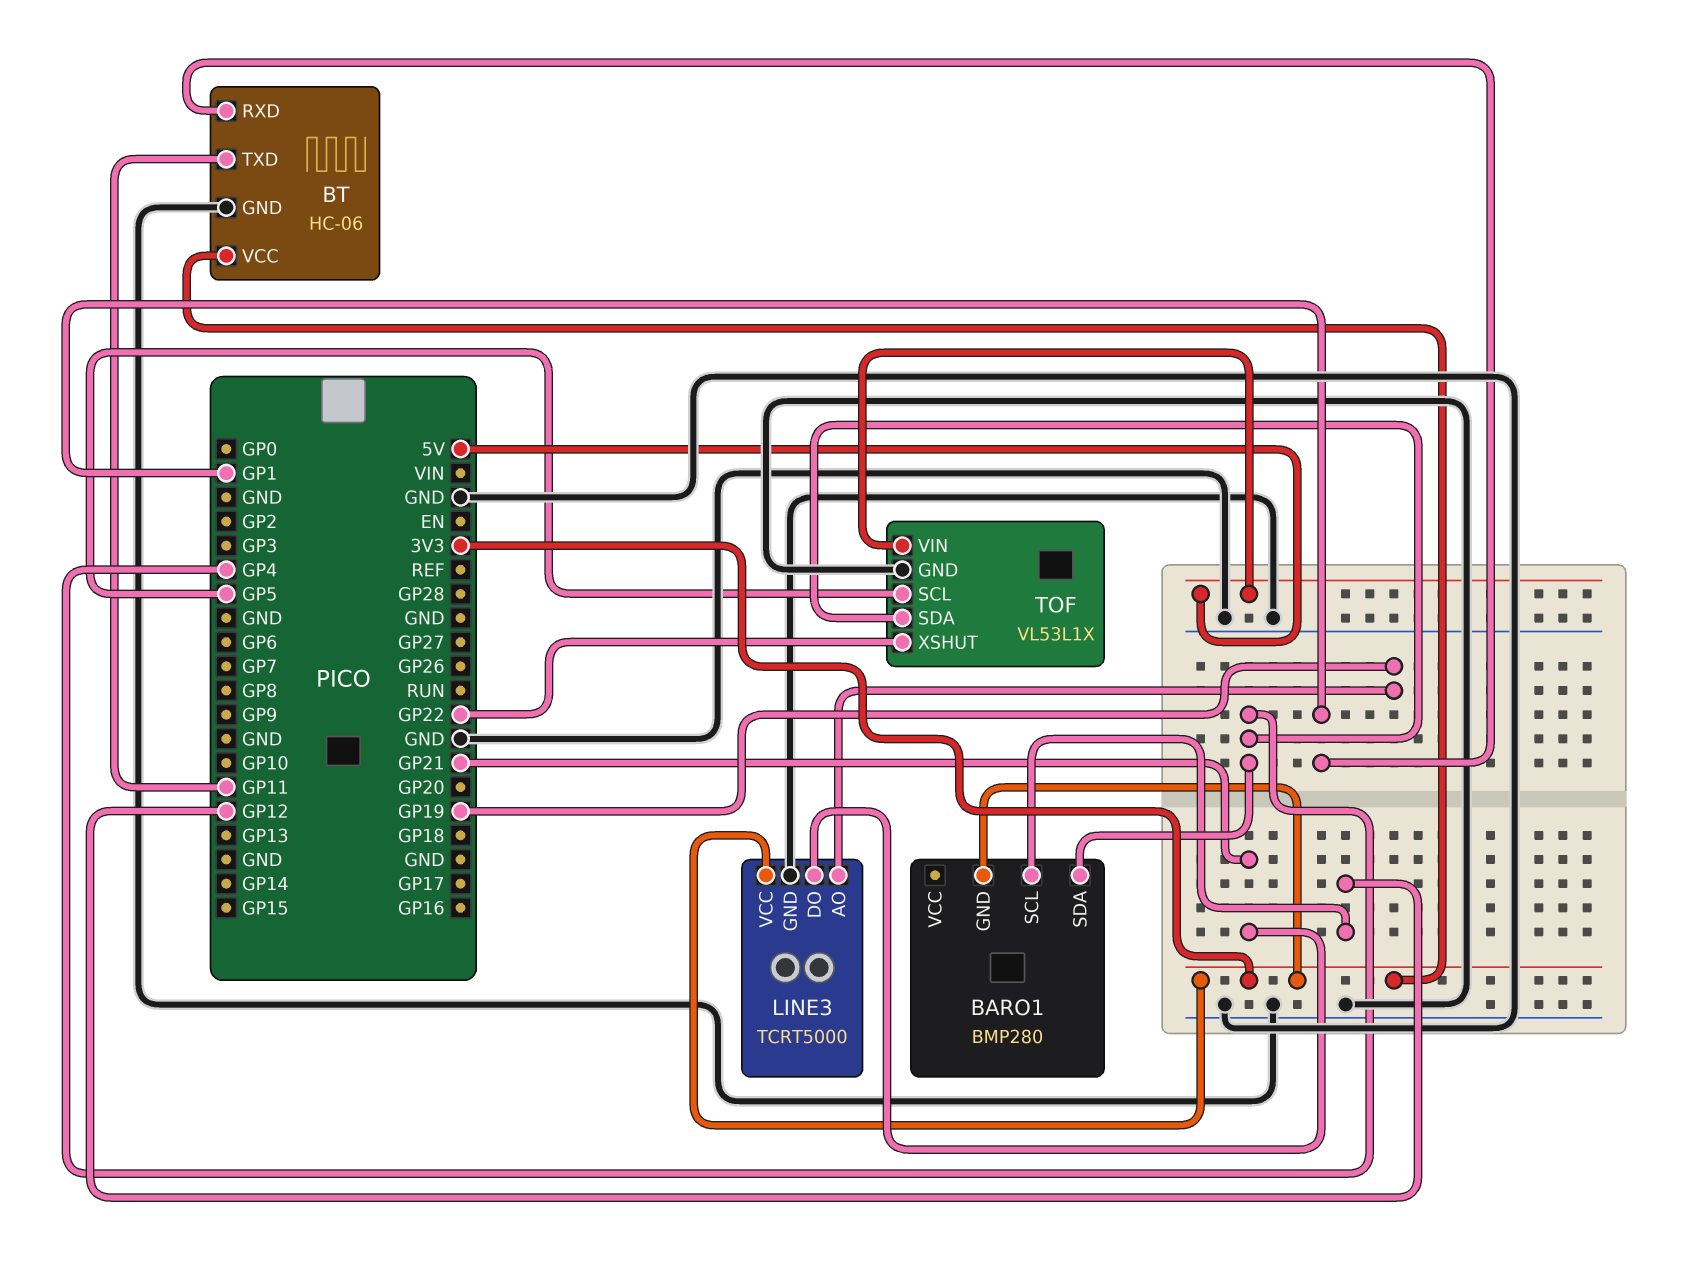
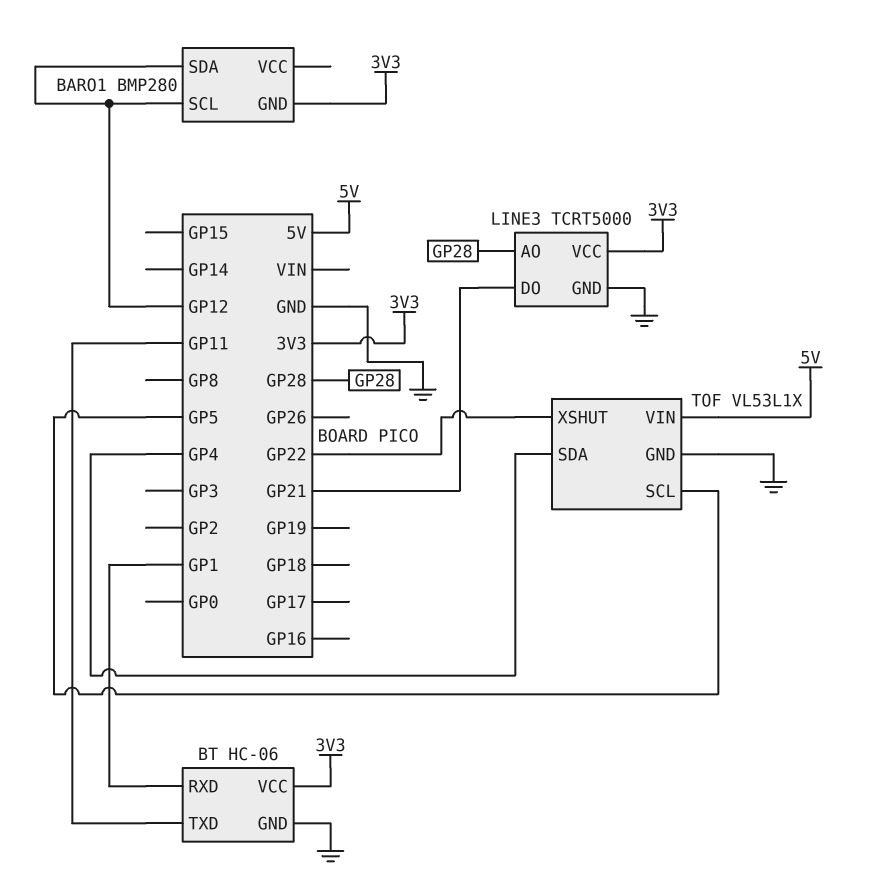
BARO1 pin SDA: GP4 -> GP12
LINE3 pin AO: GP19 -> GP28

